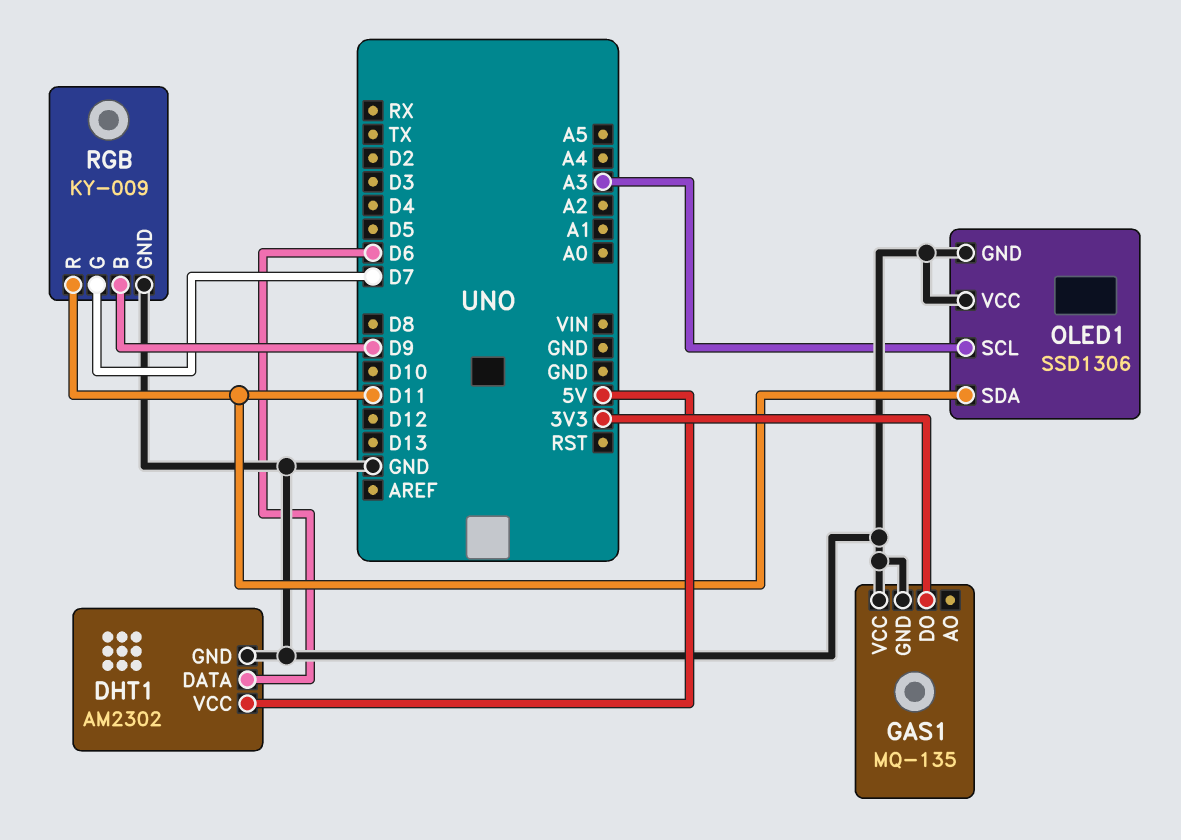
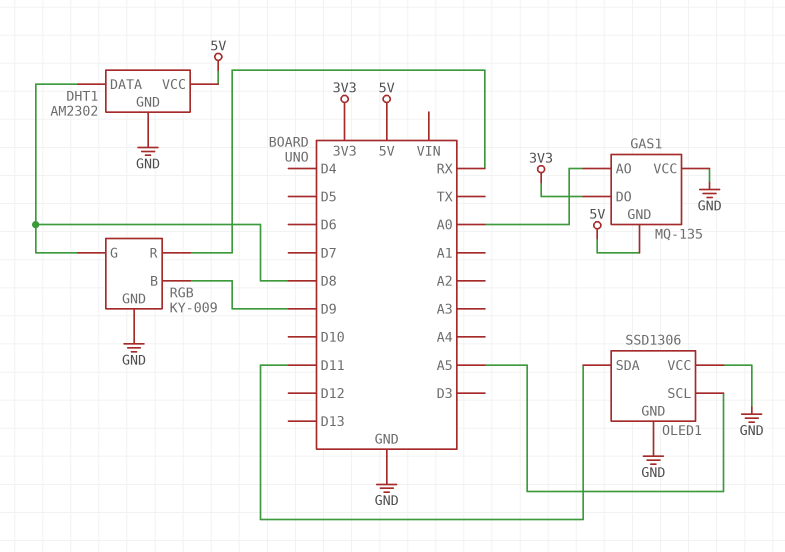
DHT1 pin DATA: D6 -> D8
GAS1 pin AO: none -> A0
GAS1 pin GND: GND -> 5V
OLED1 pin SCL: A3 -> A5
RGB pin G: D7 -> D8
RGB pin R: D11 -> RX

